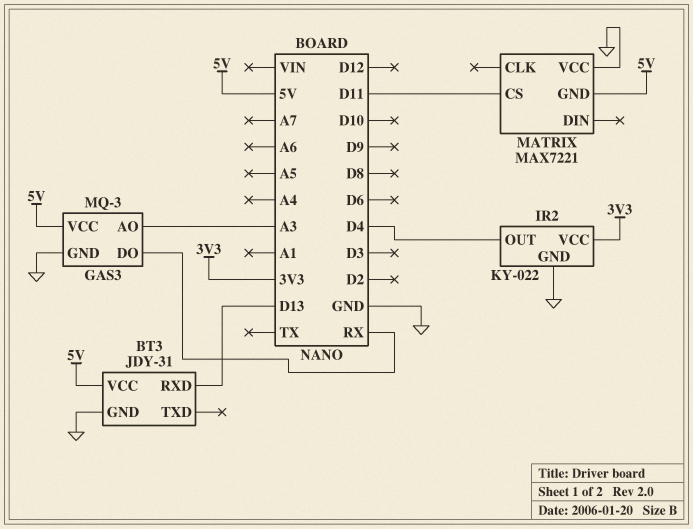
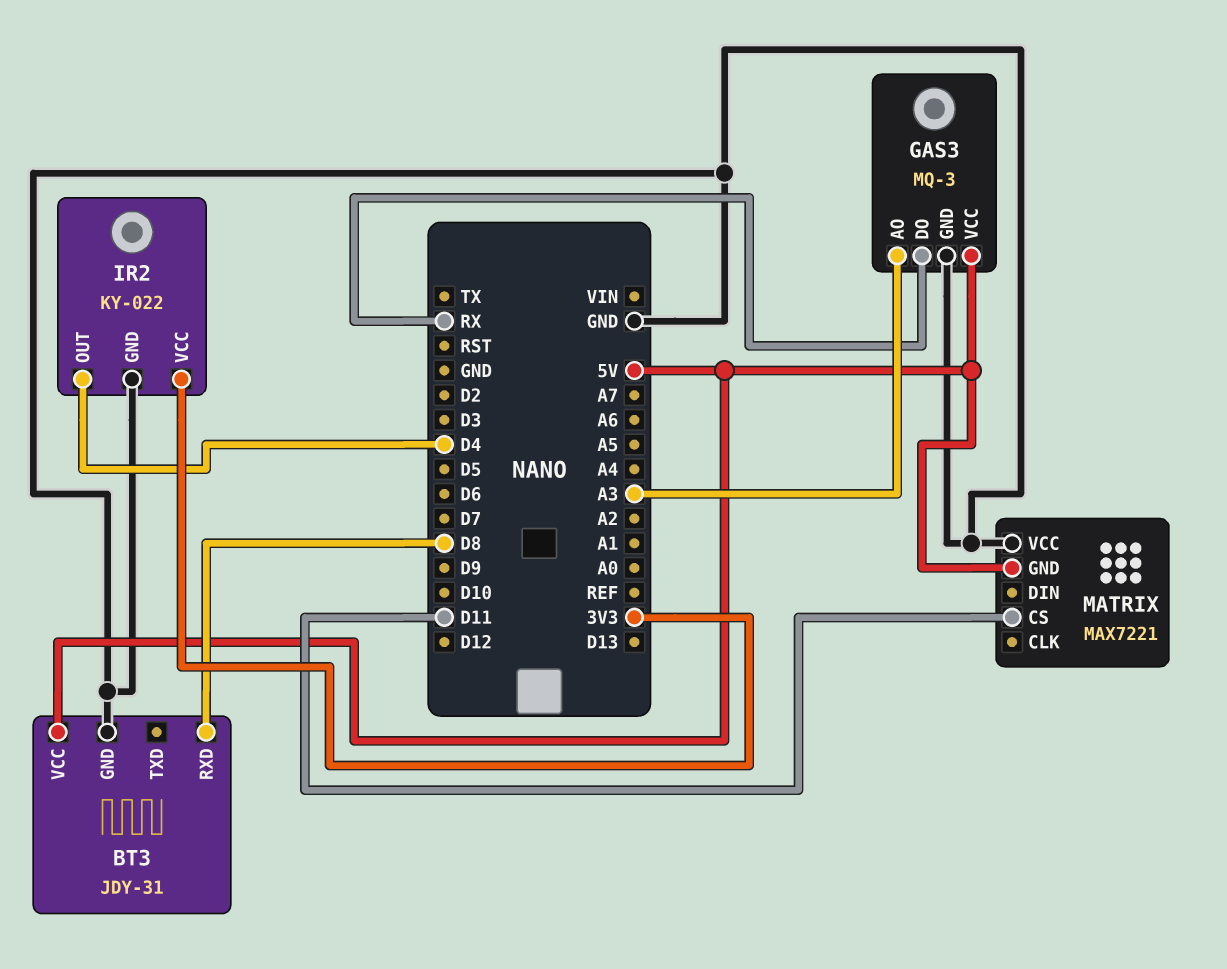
BT3 pin RXD: D13 -> D8

